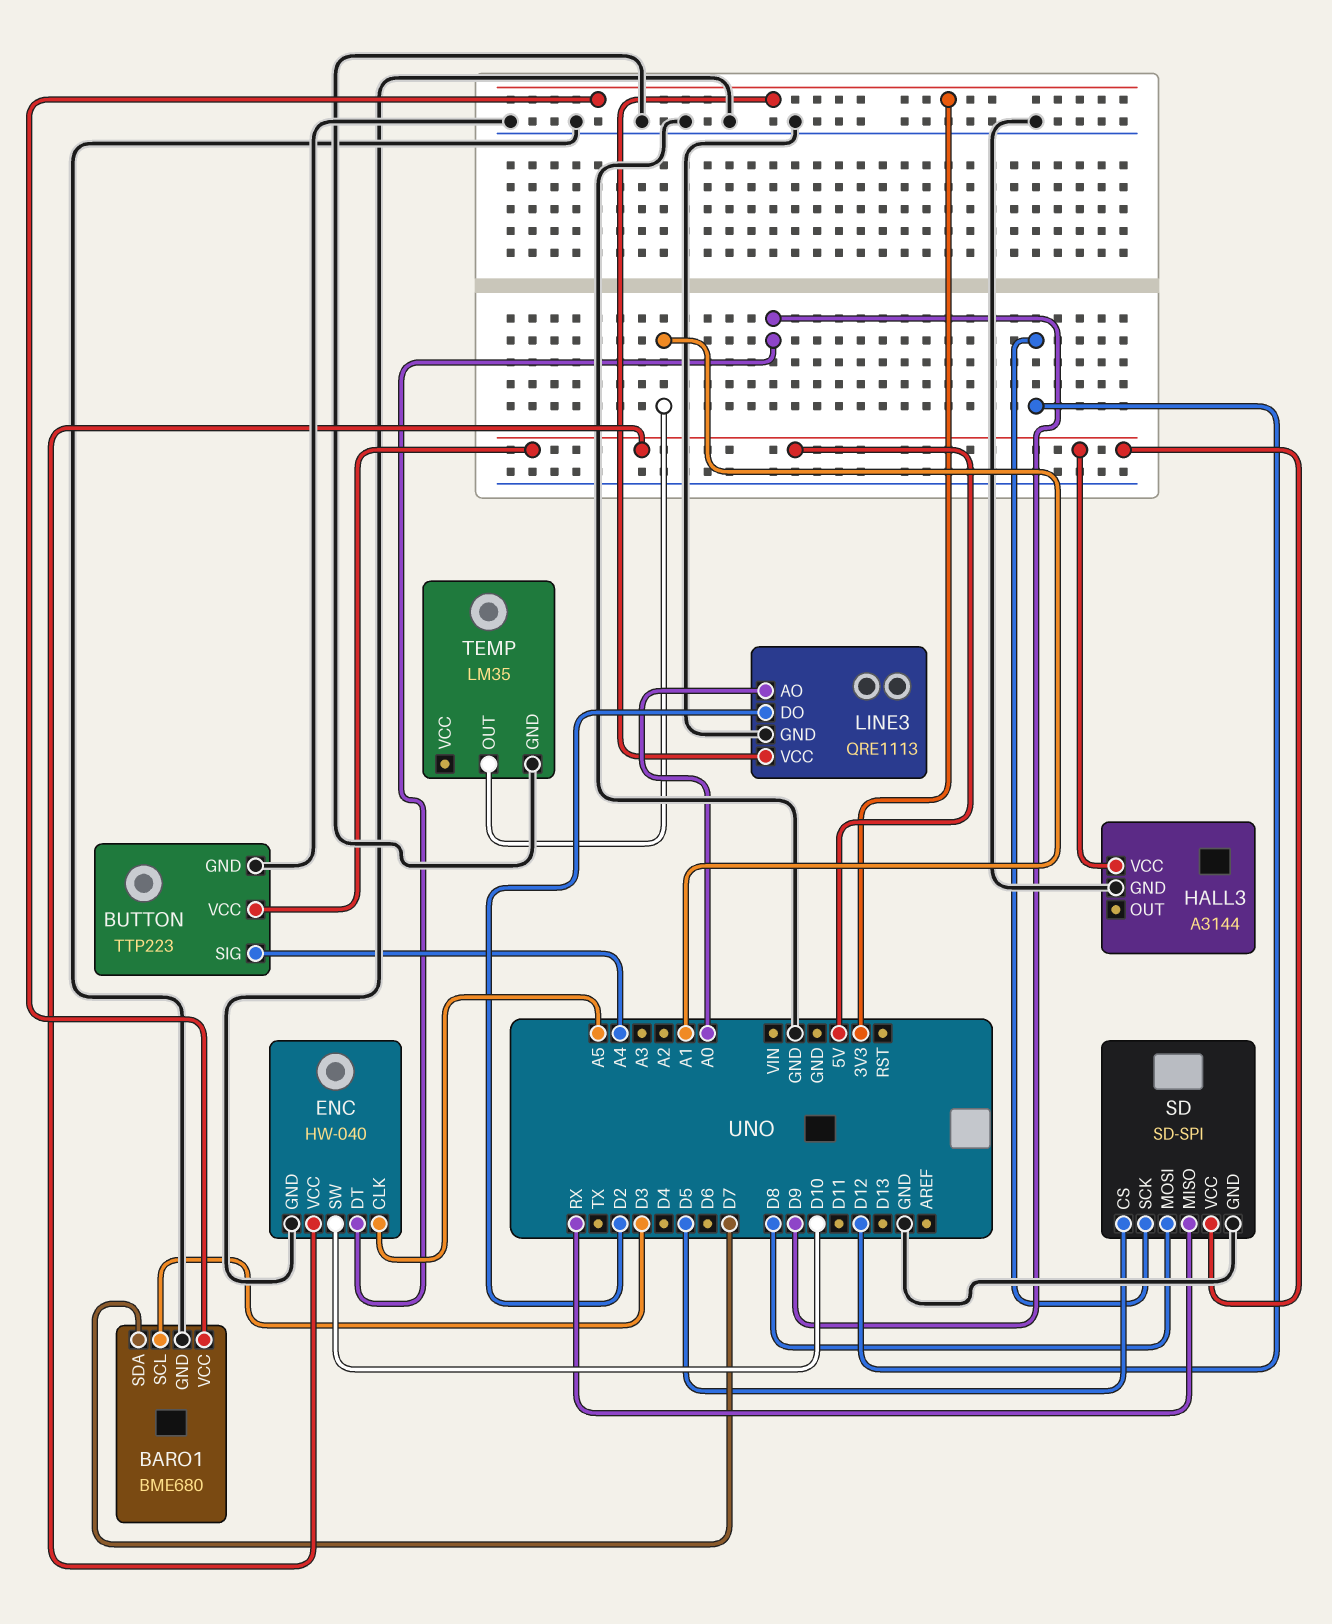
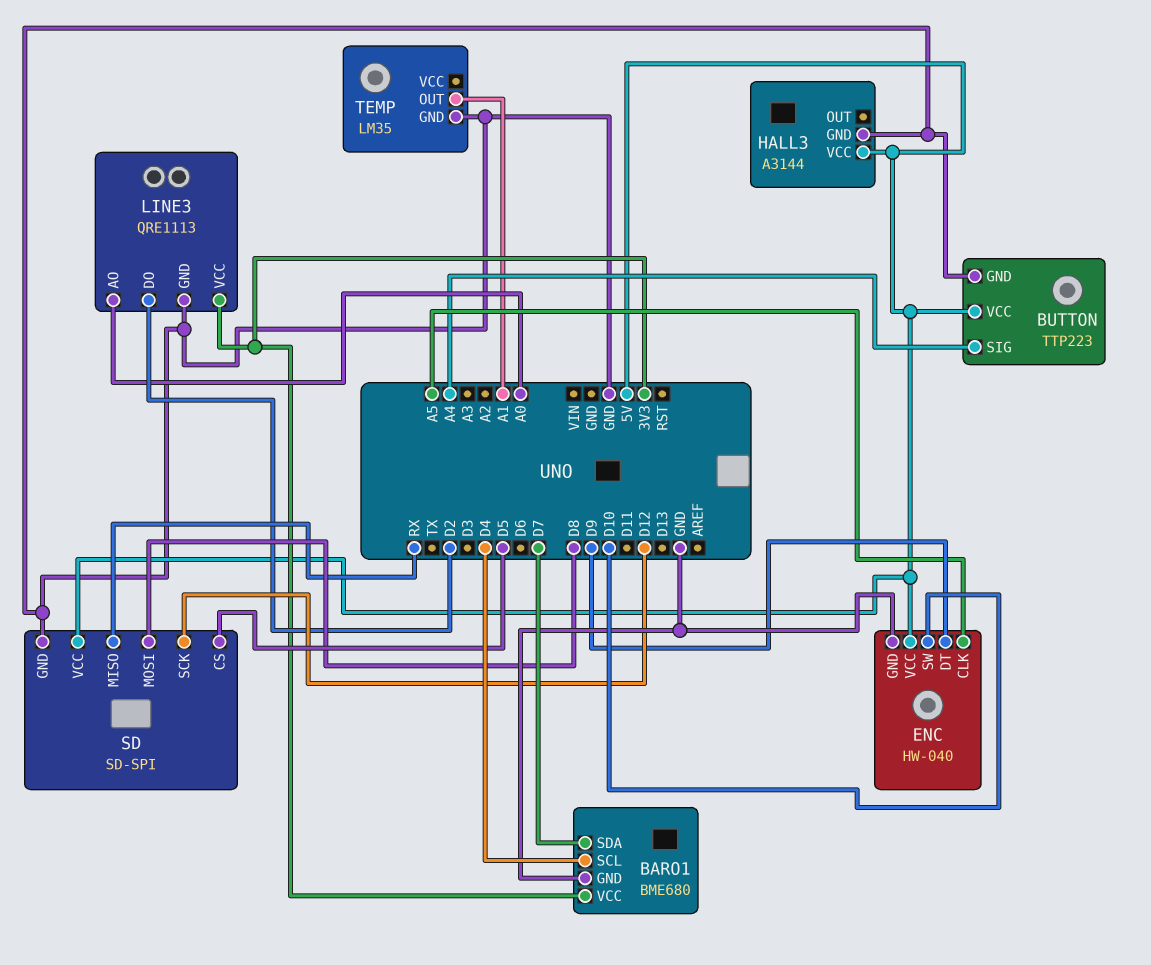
BARO1 pin SCL: D3 -> D4

